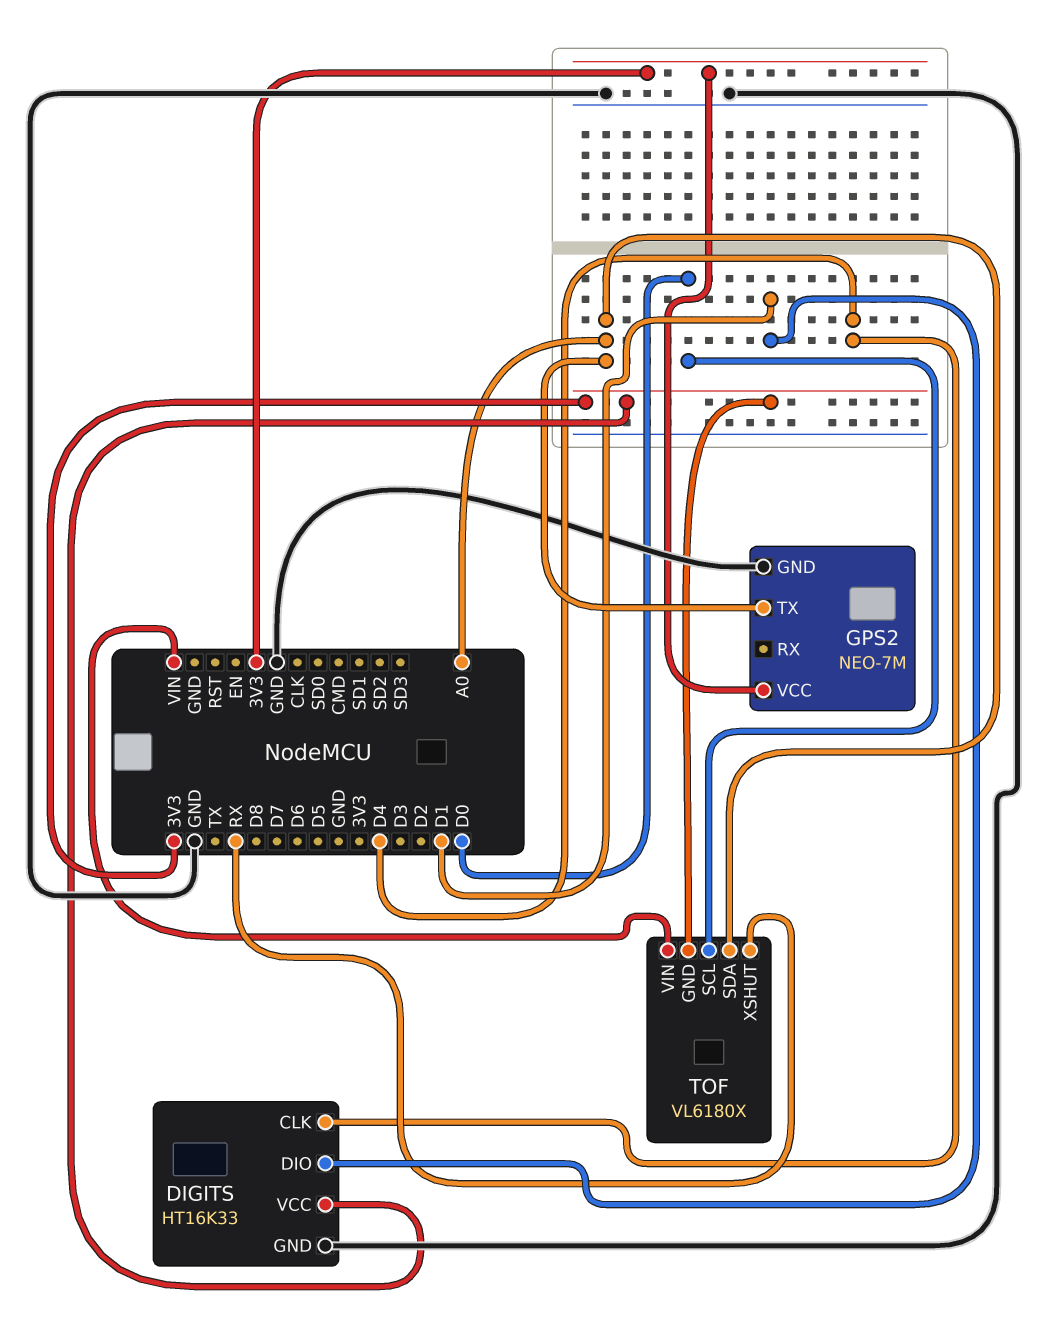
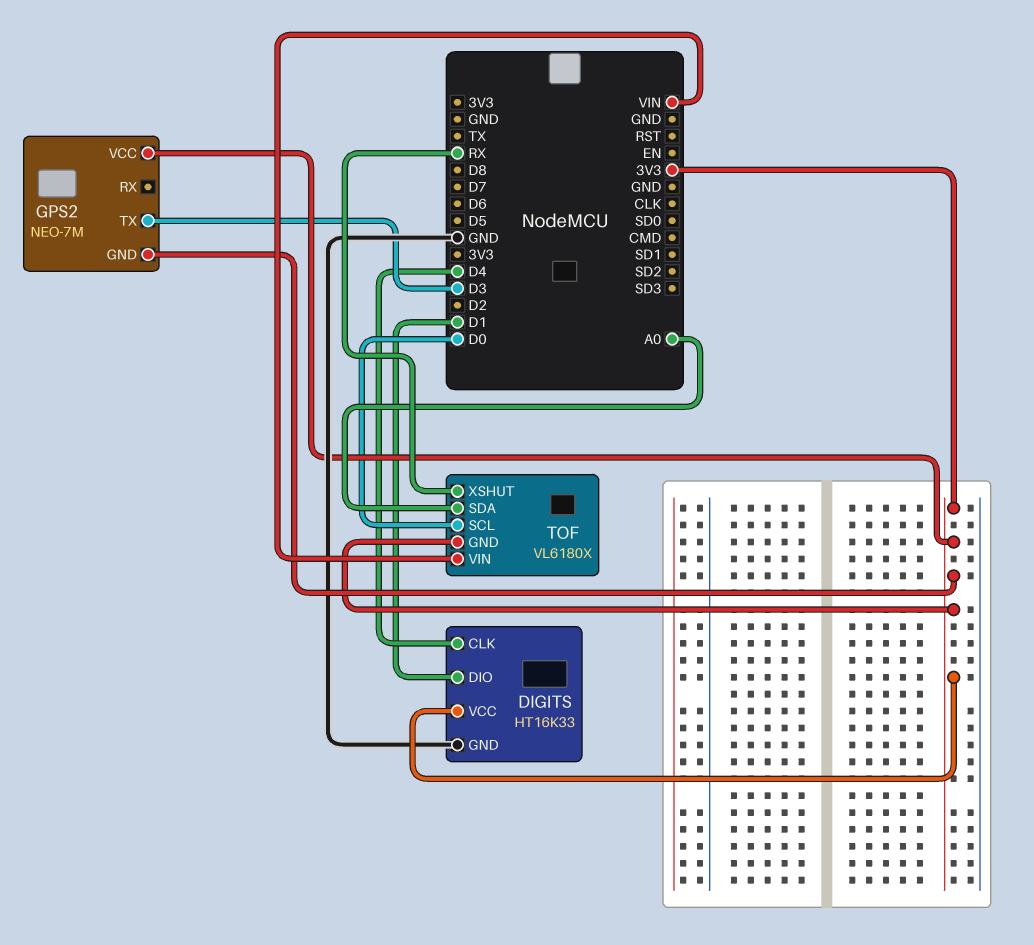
GPS2 pin GND: GND -> 3V3
GPS2 pin TX: A0 -> D3

